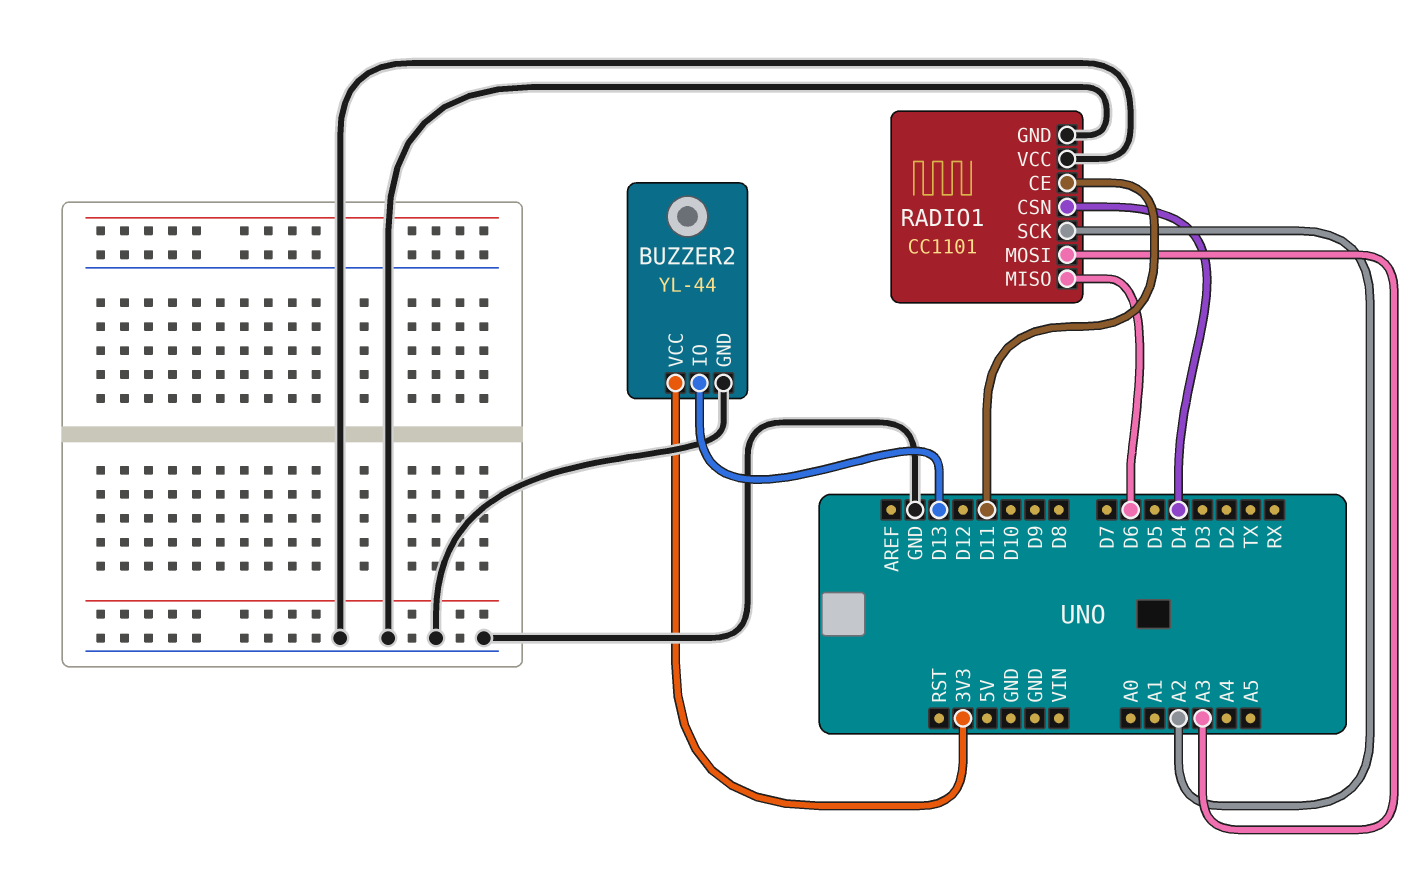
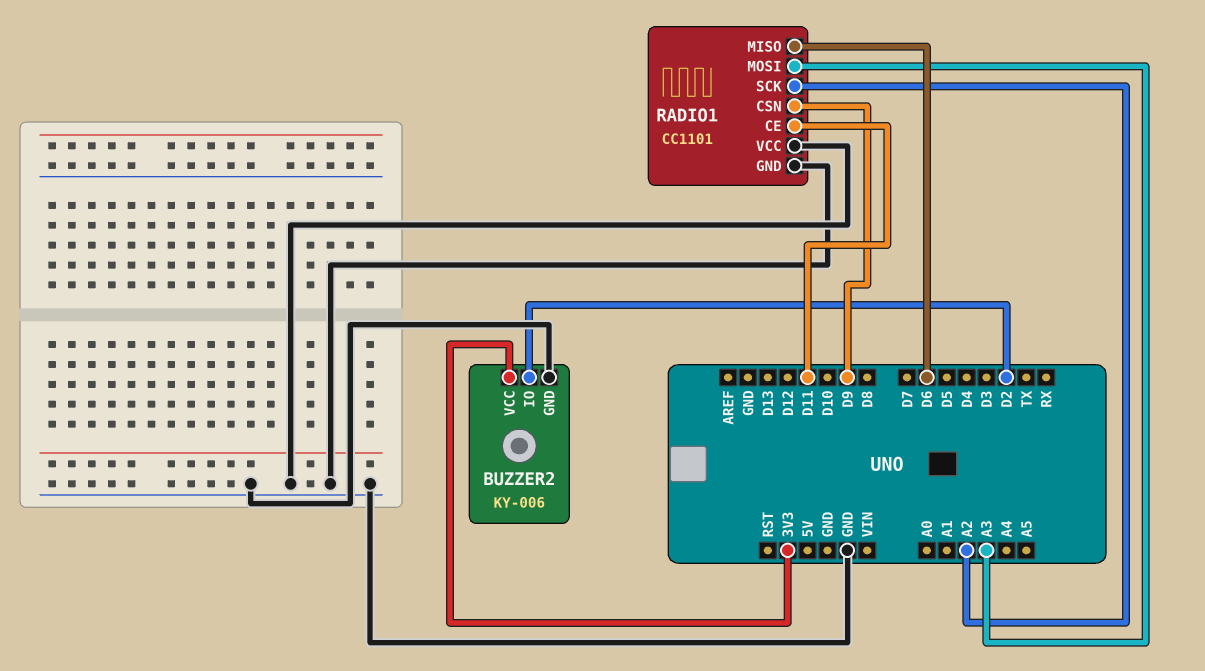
BUZZER2: YL-44 -> KY-006
BUZZER2 pin IO: D13 -> D2
RADIO1 pin CSN: D4 -> D9

